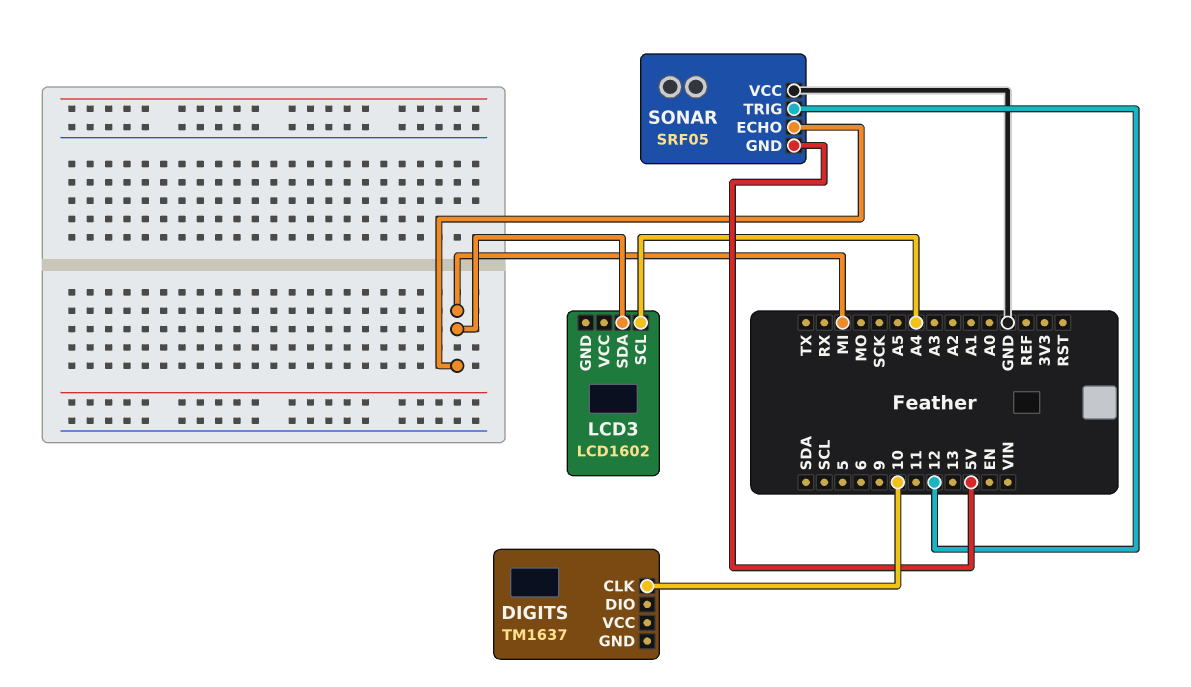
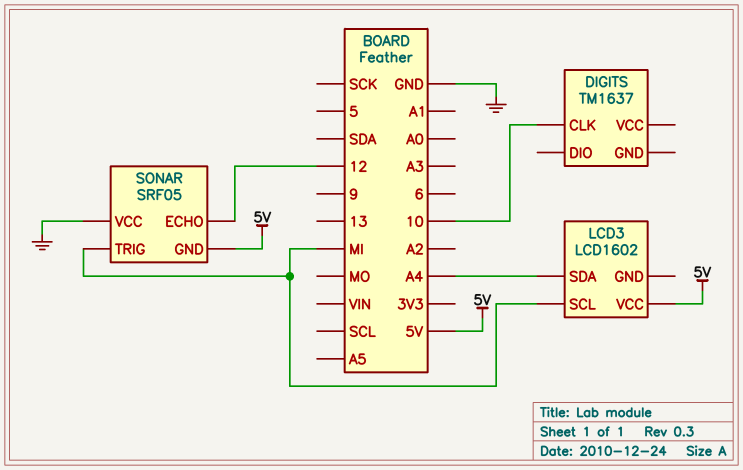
LCD3 pin SCL: A4 -> MI
LCD3 pin SDA: MI -> A4
LCD3 pin VCC: none -> 5V
SONAR pin ECHO: MI -> 12
SONAR pin TRIG: 12 -> MI

